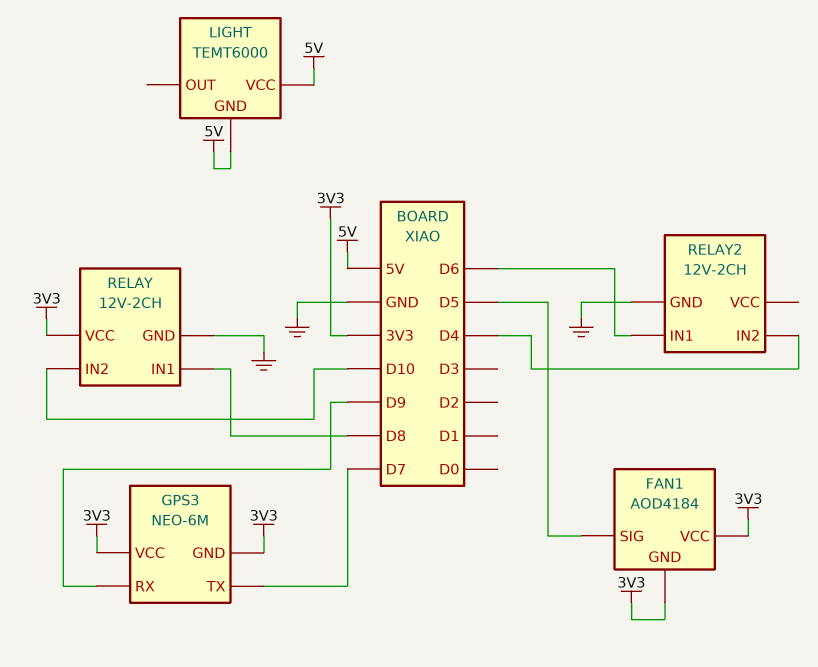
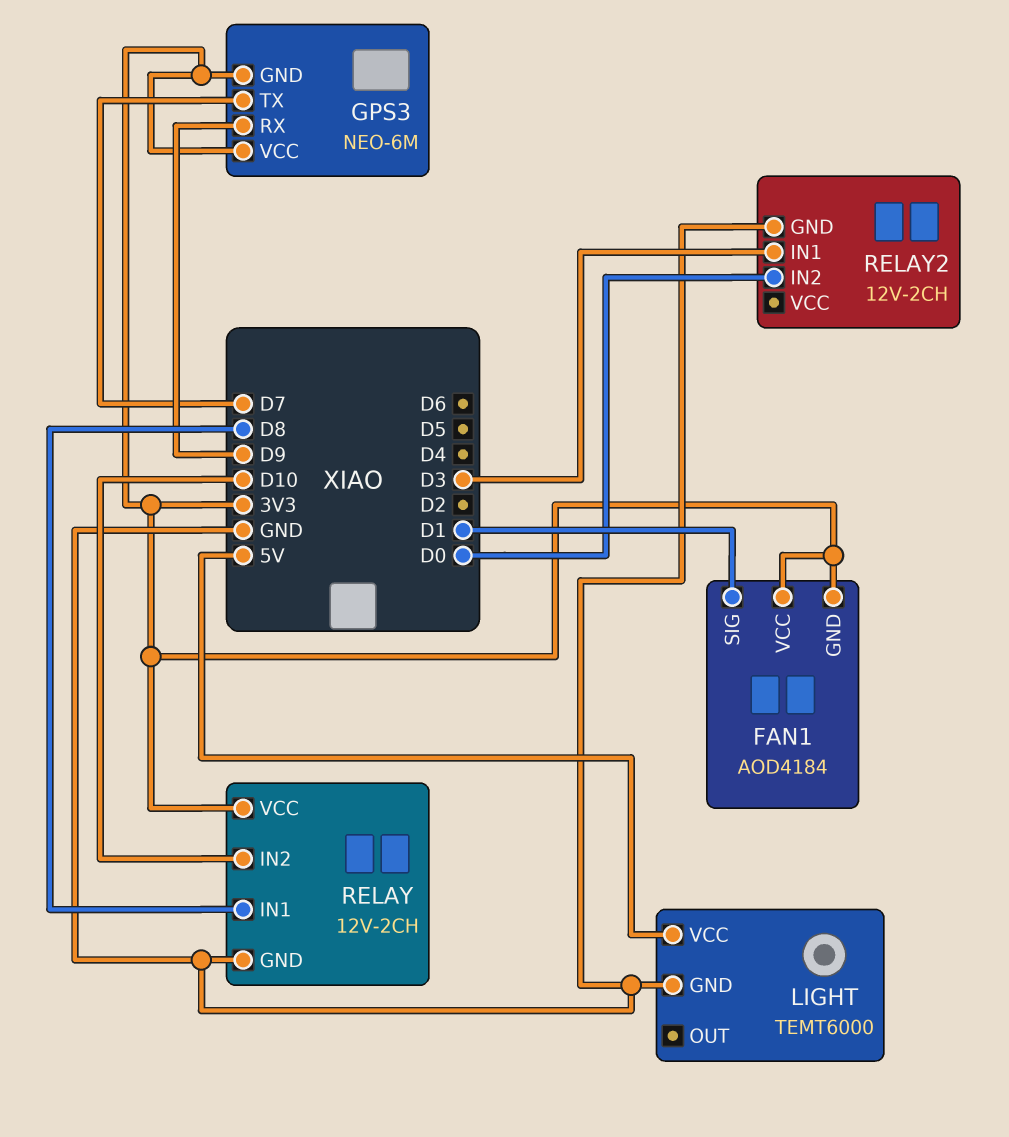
FAN1 pin SIG: D5 -> D1
LIGHT pin GND: 5V -> GND
RELAY2 pin IN1: D6 -> D3
RELAY2 pin IN2: D4 -> D0

